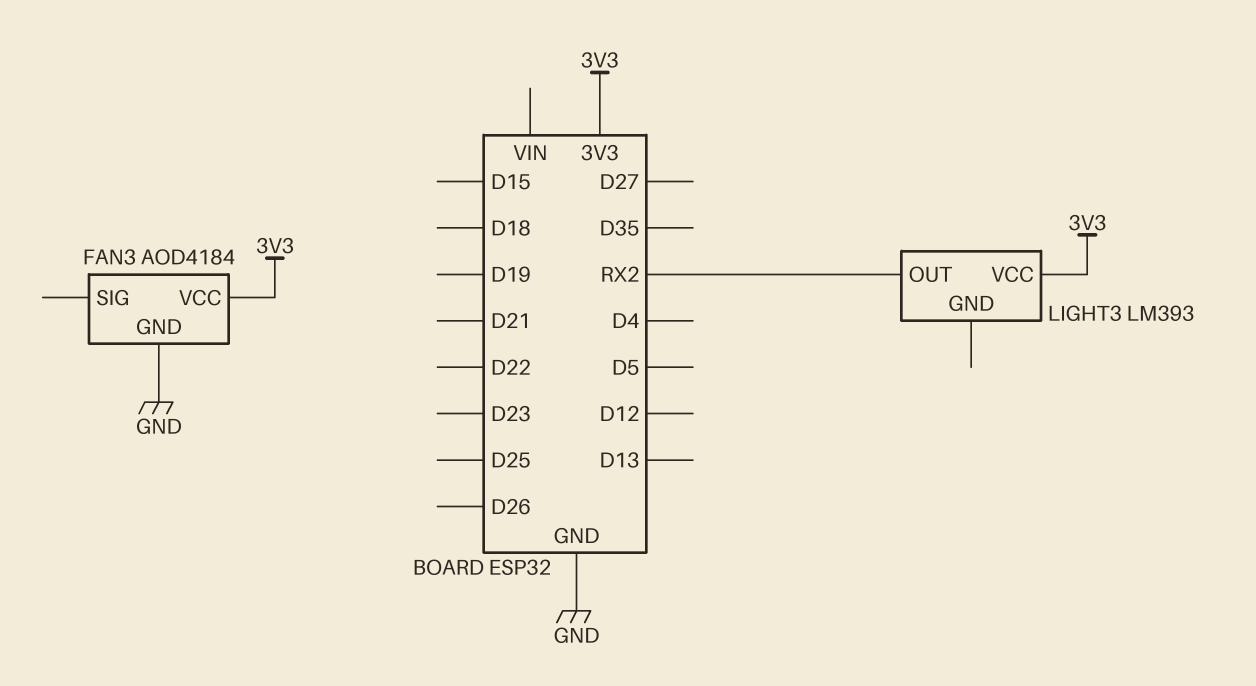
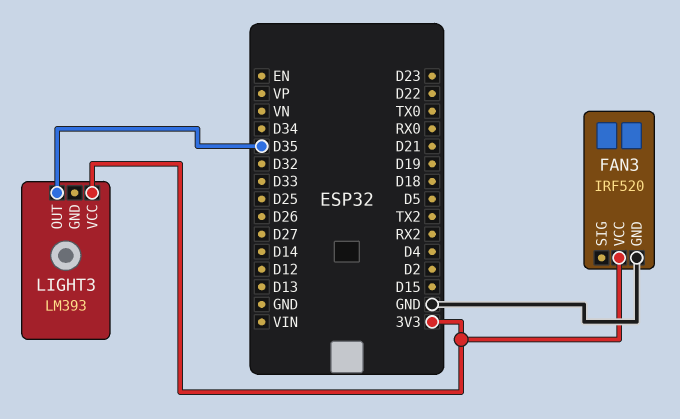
FAN3: AOD4184 -> IRF520
LIGHT3 pin OUT: RX2 -> D35

